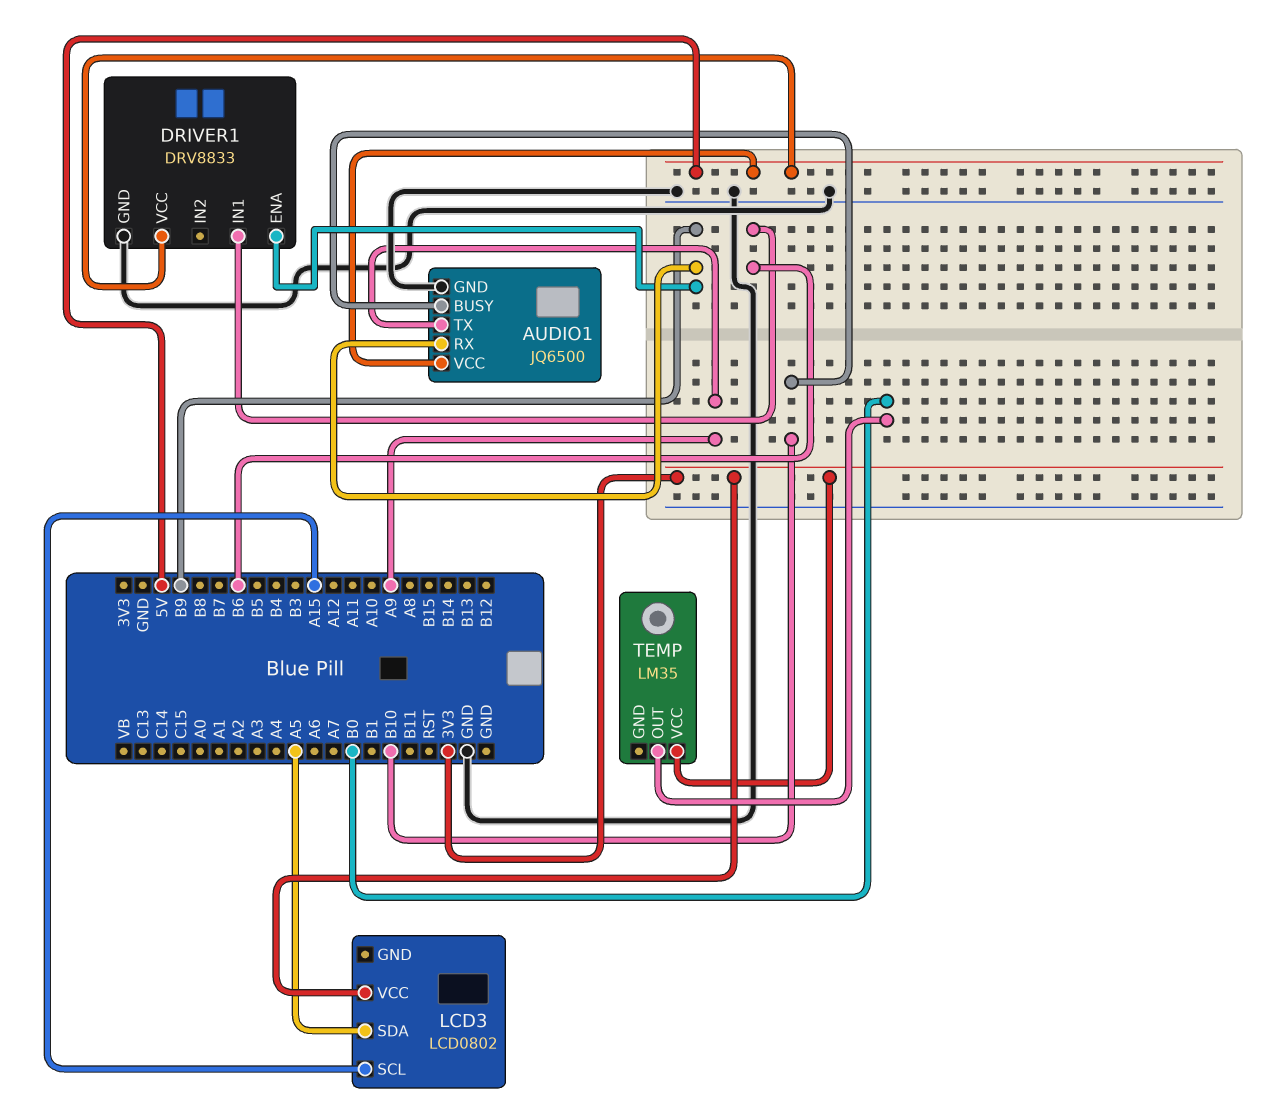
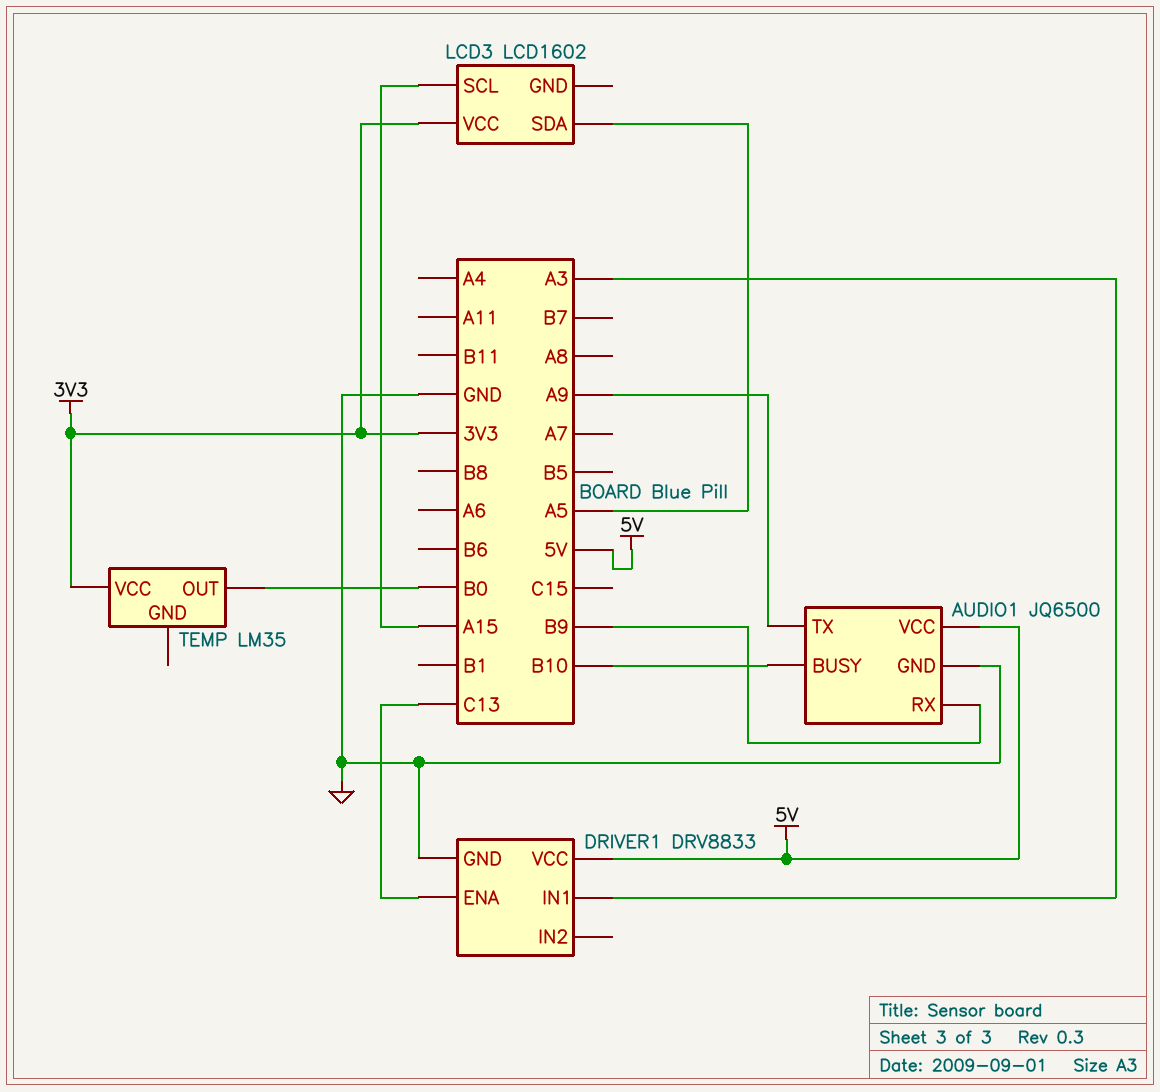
DRIVER1 pin ENA: B9 -> C13
DRIVER1 pin IN1: B6 -> A3
LCD3: LCD0802 -> LCD1602

